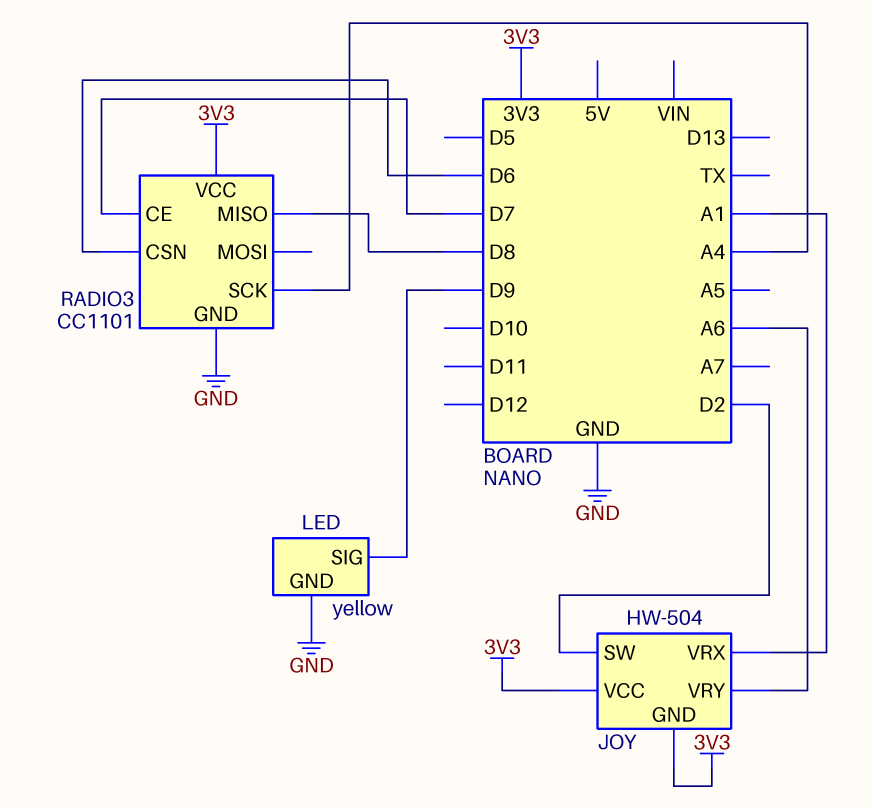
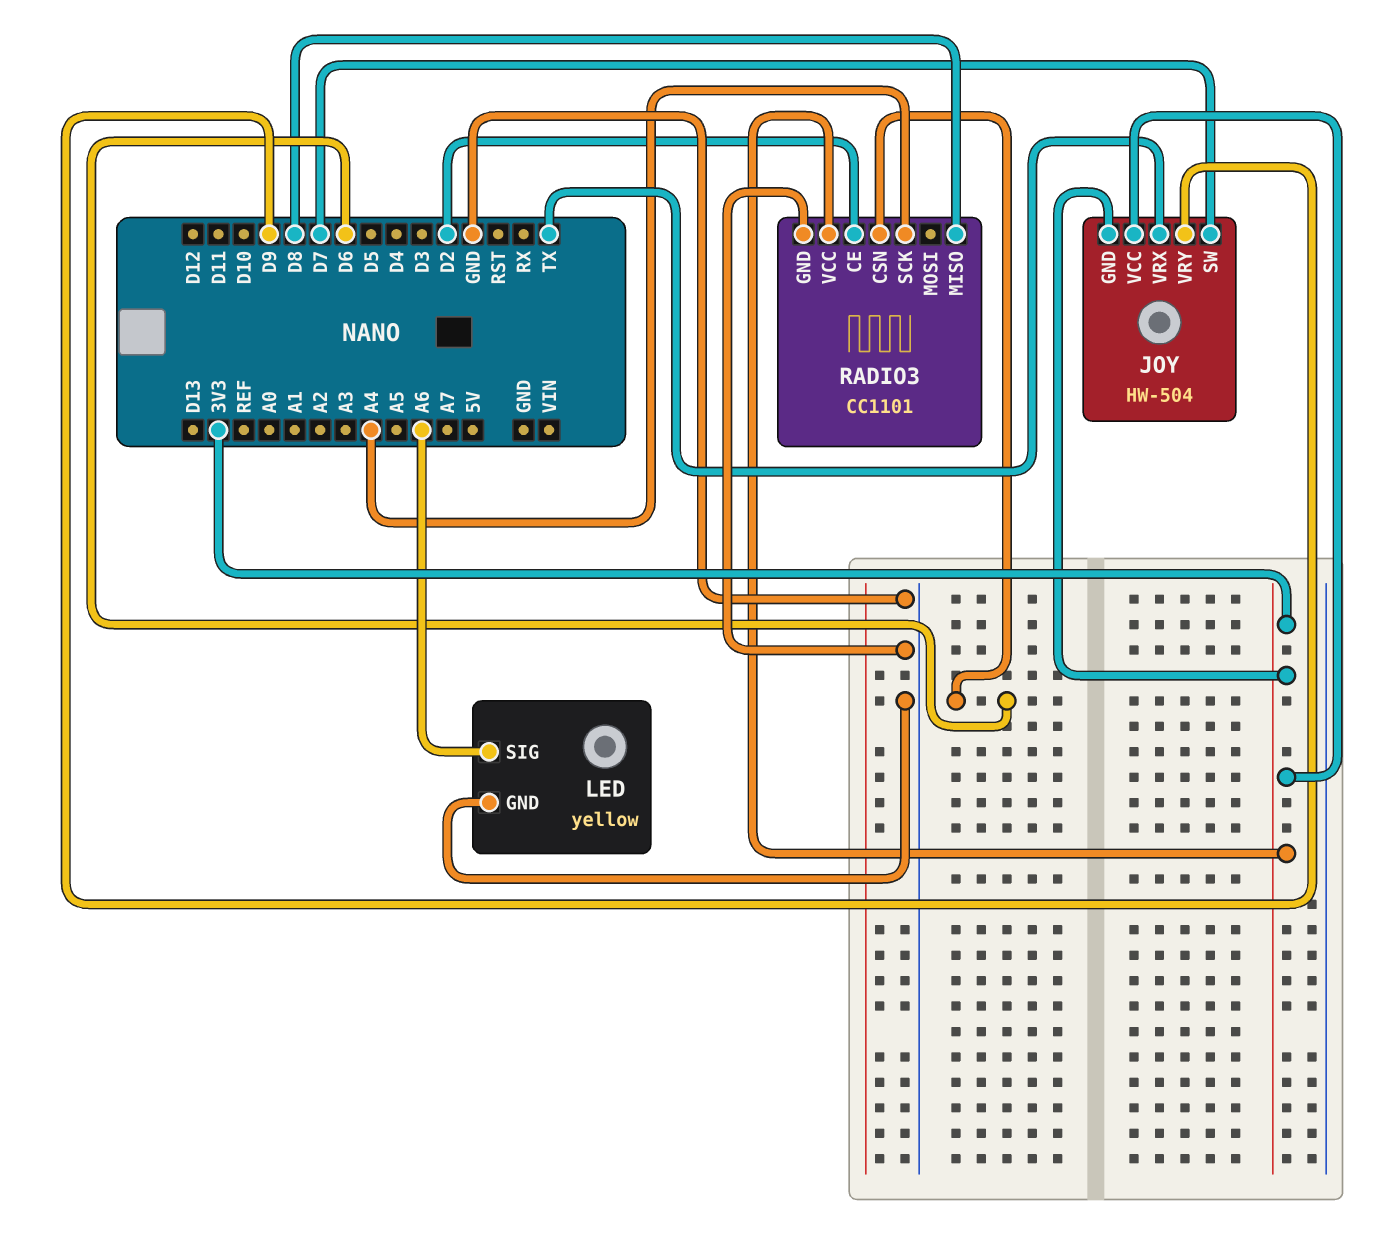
JOY pin SW: D2 -> D7
JOY pin VRX: A1 -> TX
JOY pin VRY: A6 -> D9
LED pin SIG: D9 -> A6
RADIO3 pin CE: D7 -> D2

